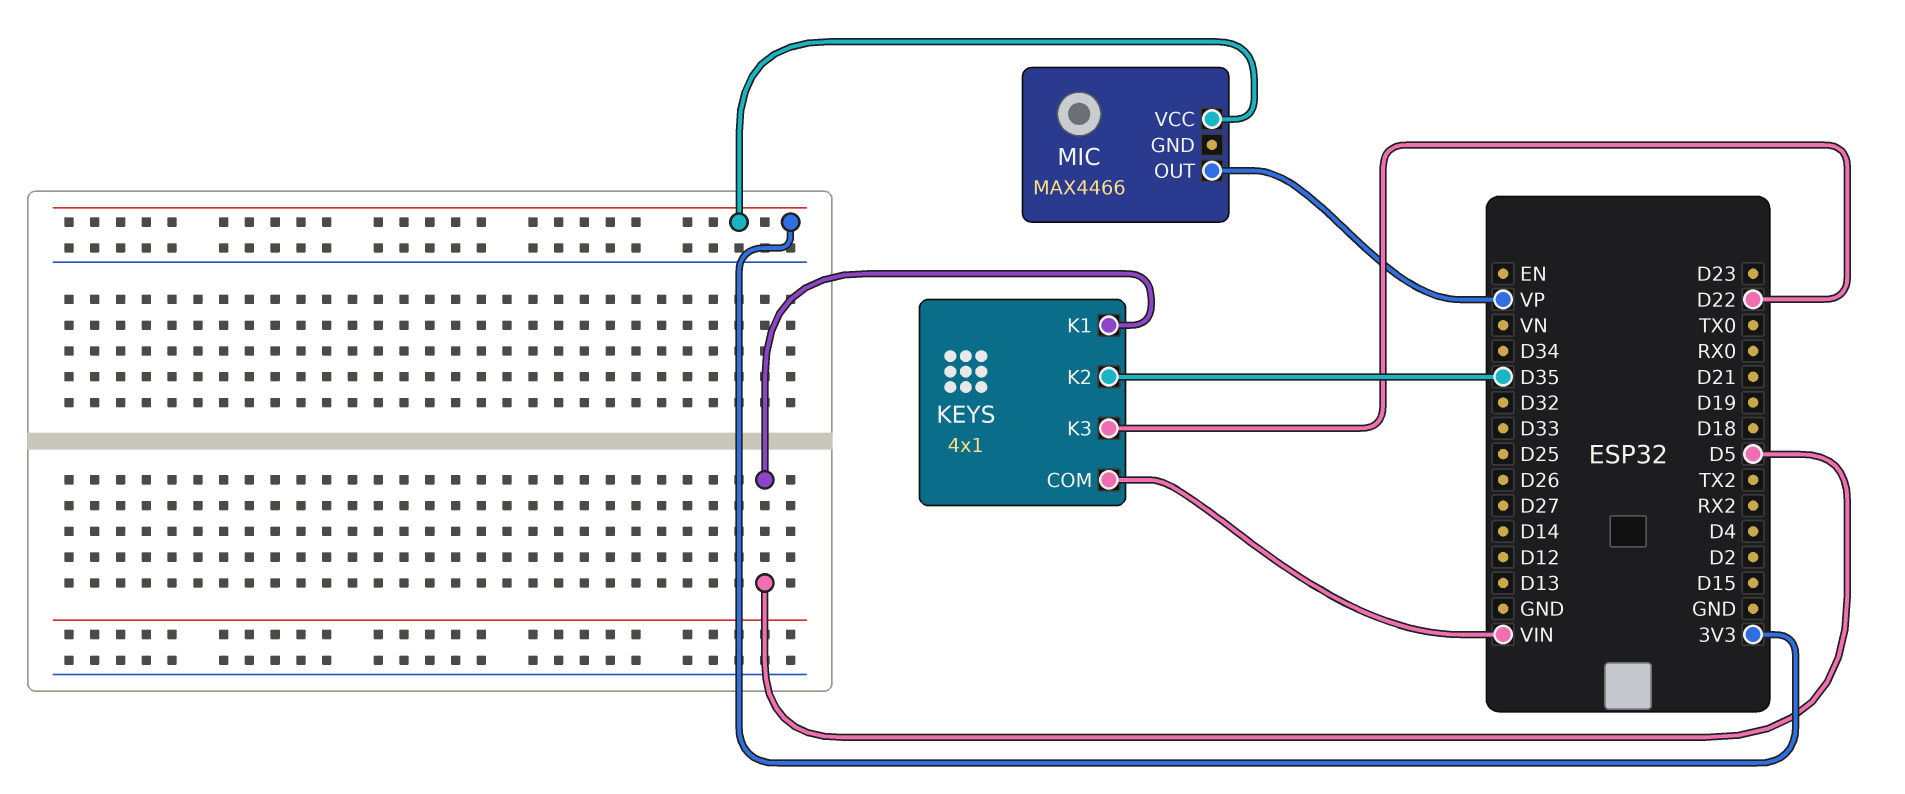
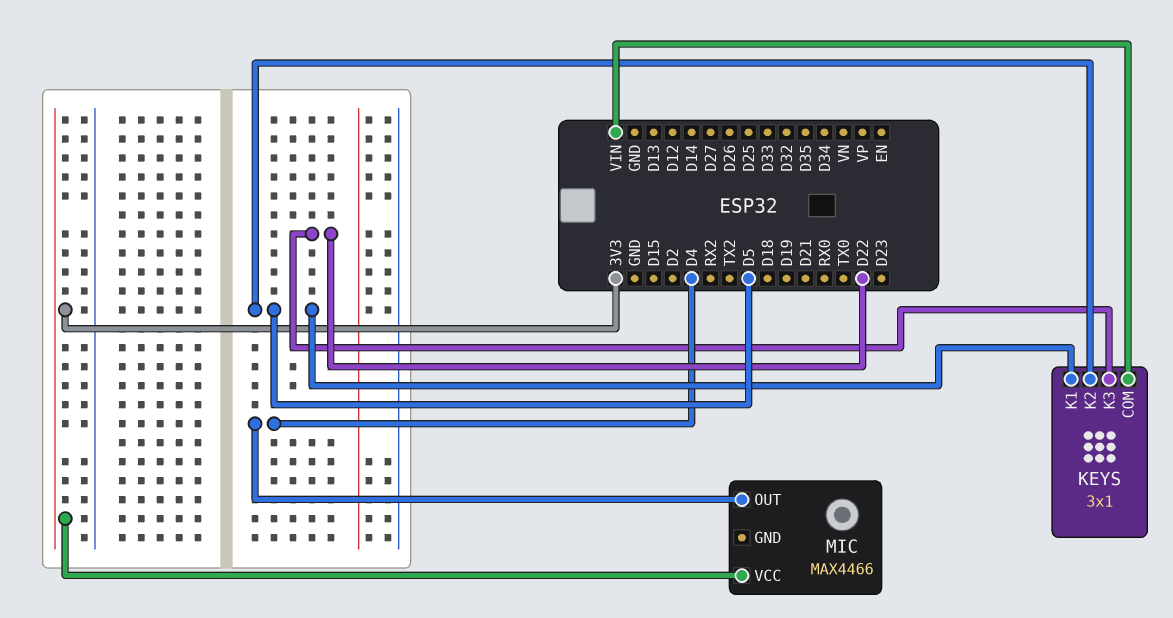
KEYS: 4x1 -> 3x1
KEYS pin K2: D35 -> D5
MIC pin OUT: VP -> D4

